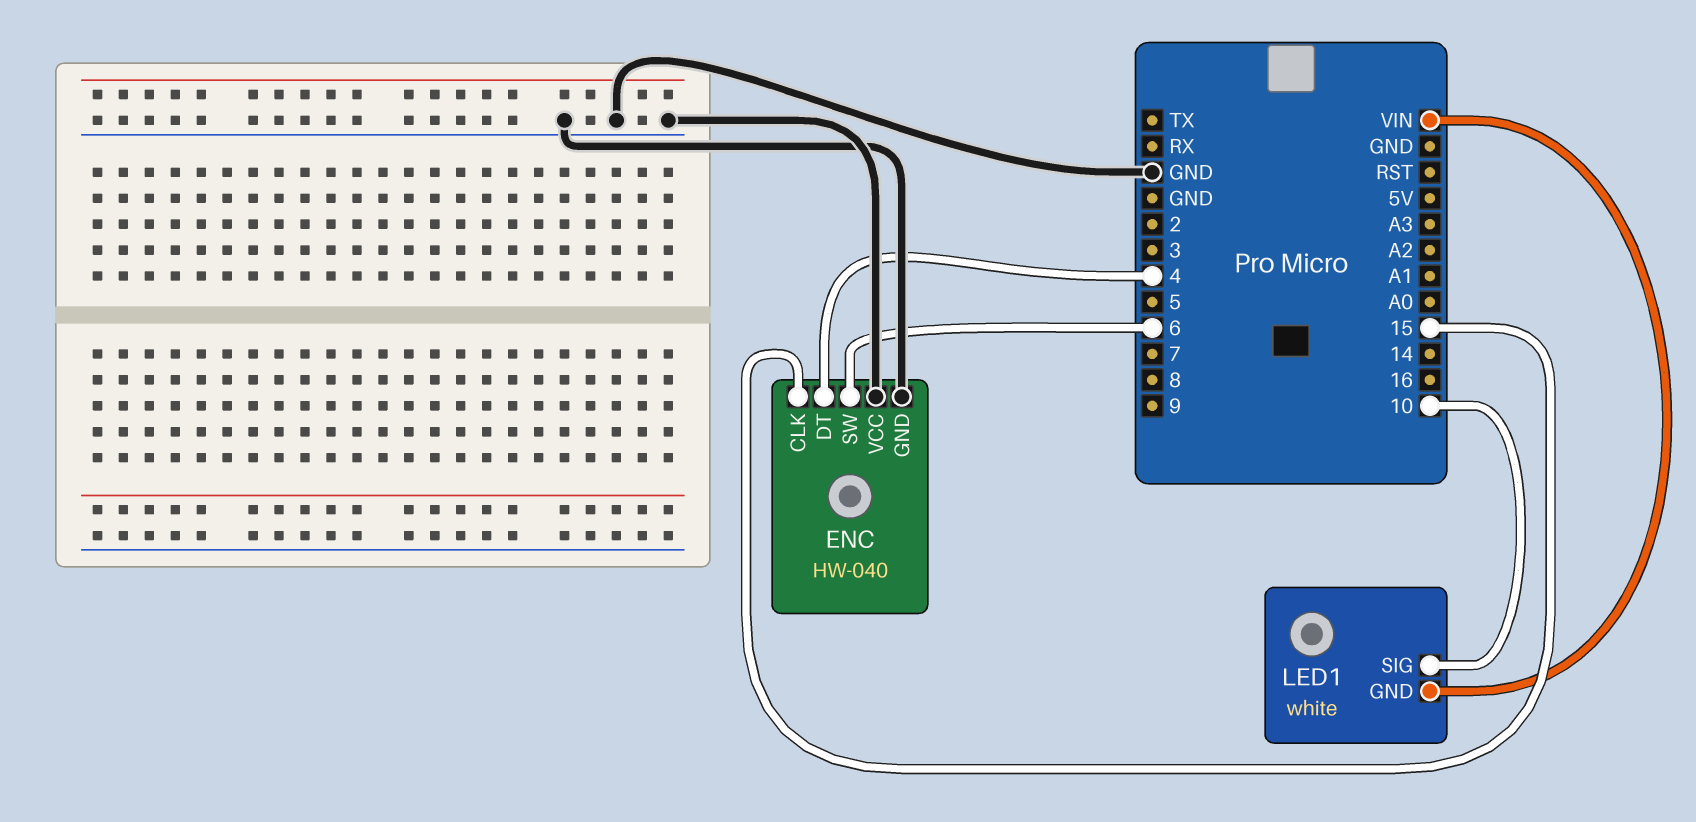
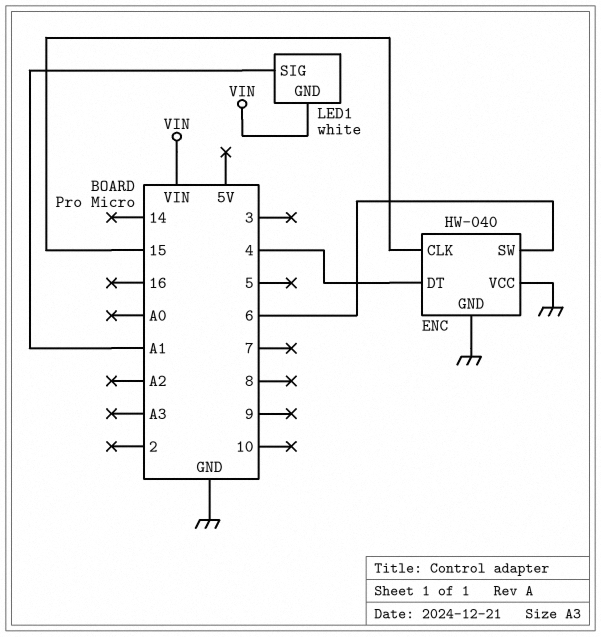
LED1 pin SIG: 10 -> A1

